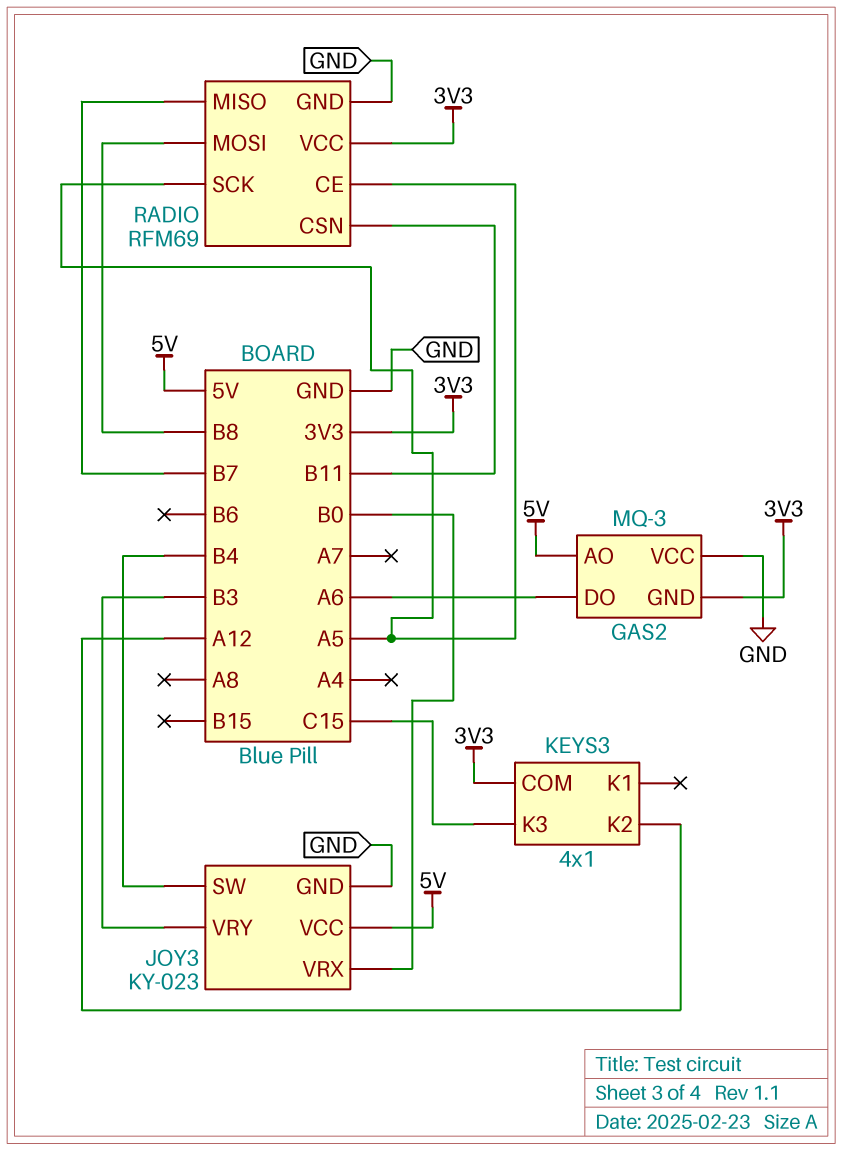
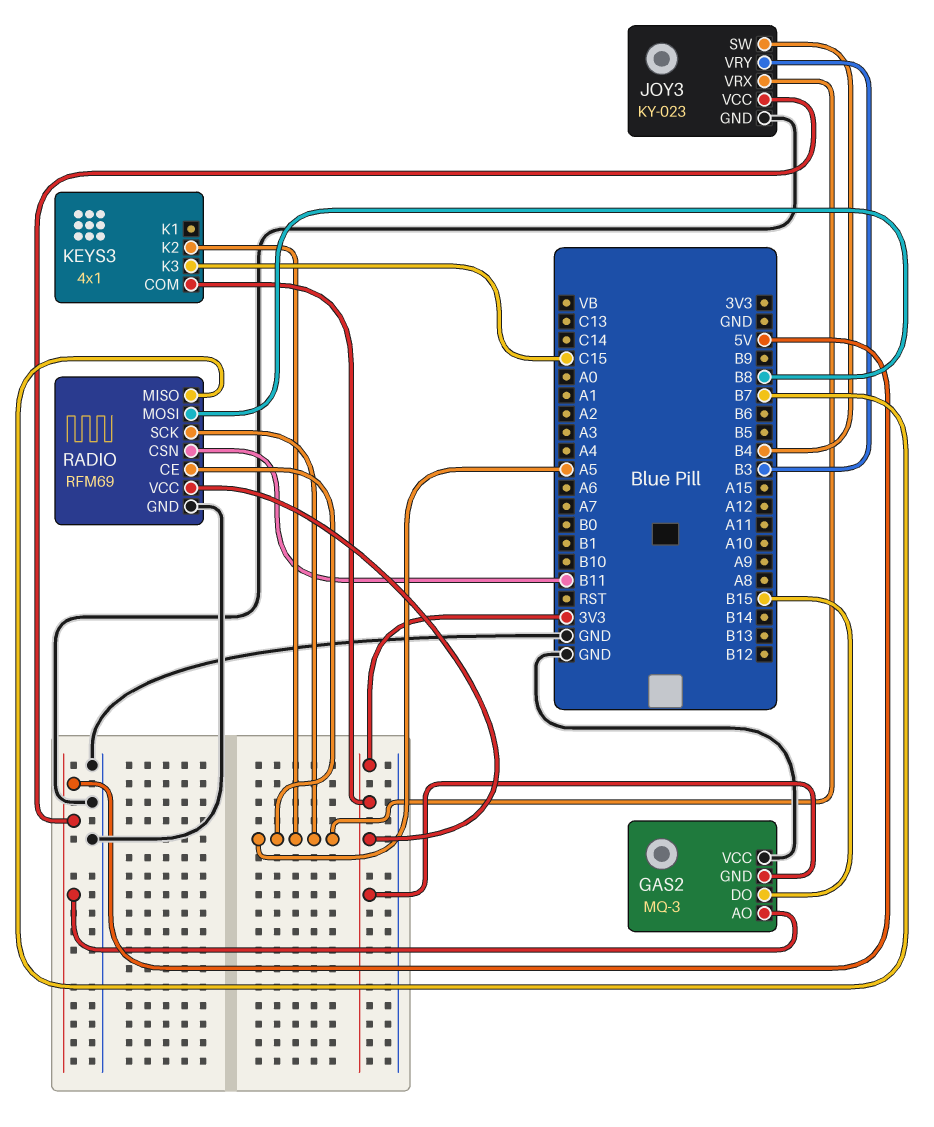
GAS2 pin DO: A6 -> B15
JOY3 pin VRX: B0 -> A5
KEYS3 pin K2: A12 -> A5

